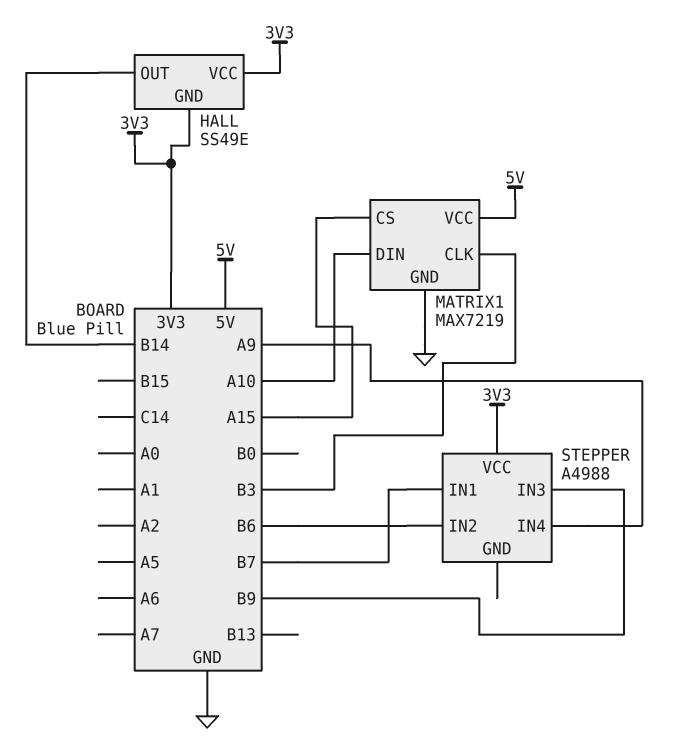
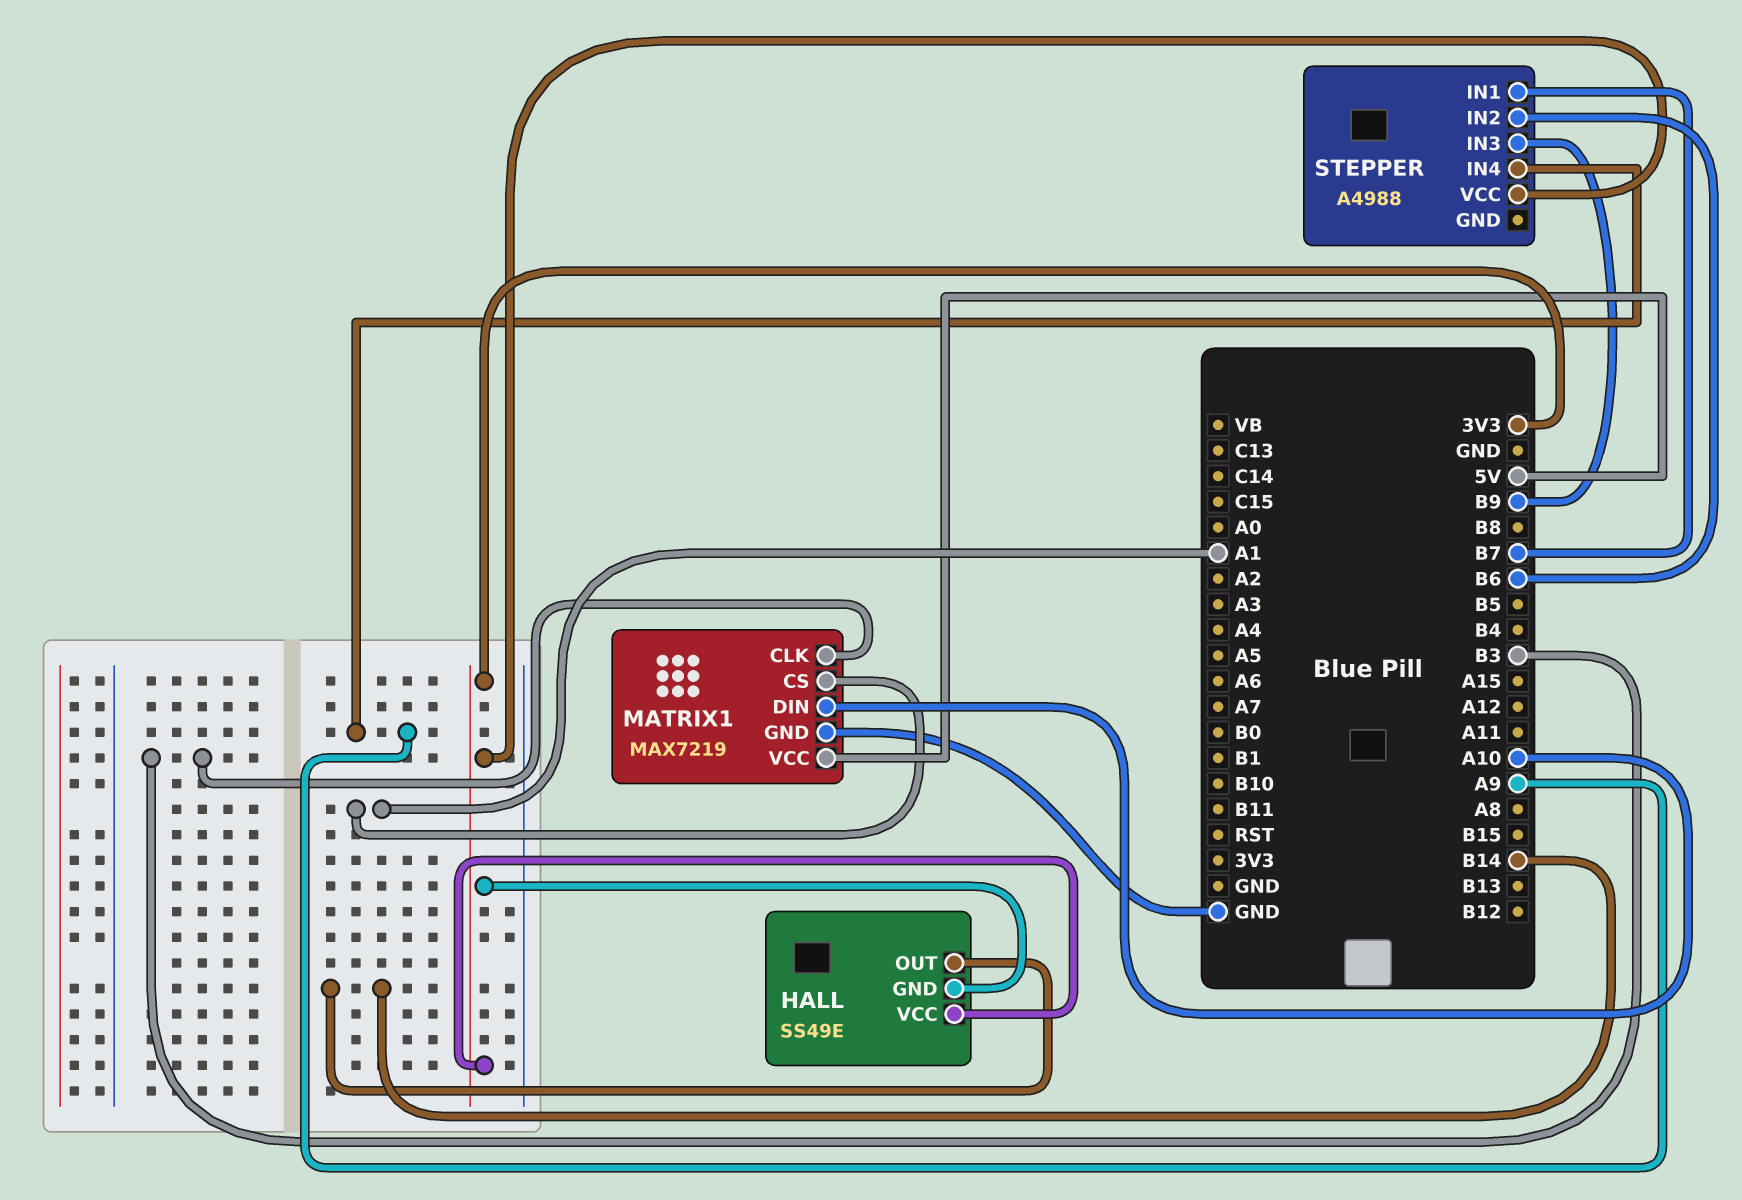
MATRIX1 pin CS: A15 -> A1

